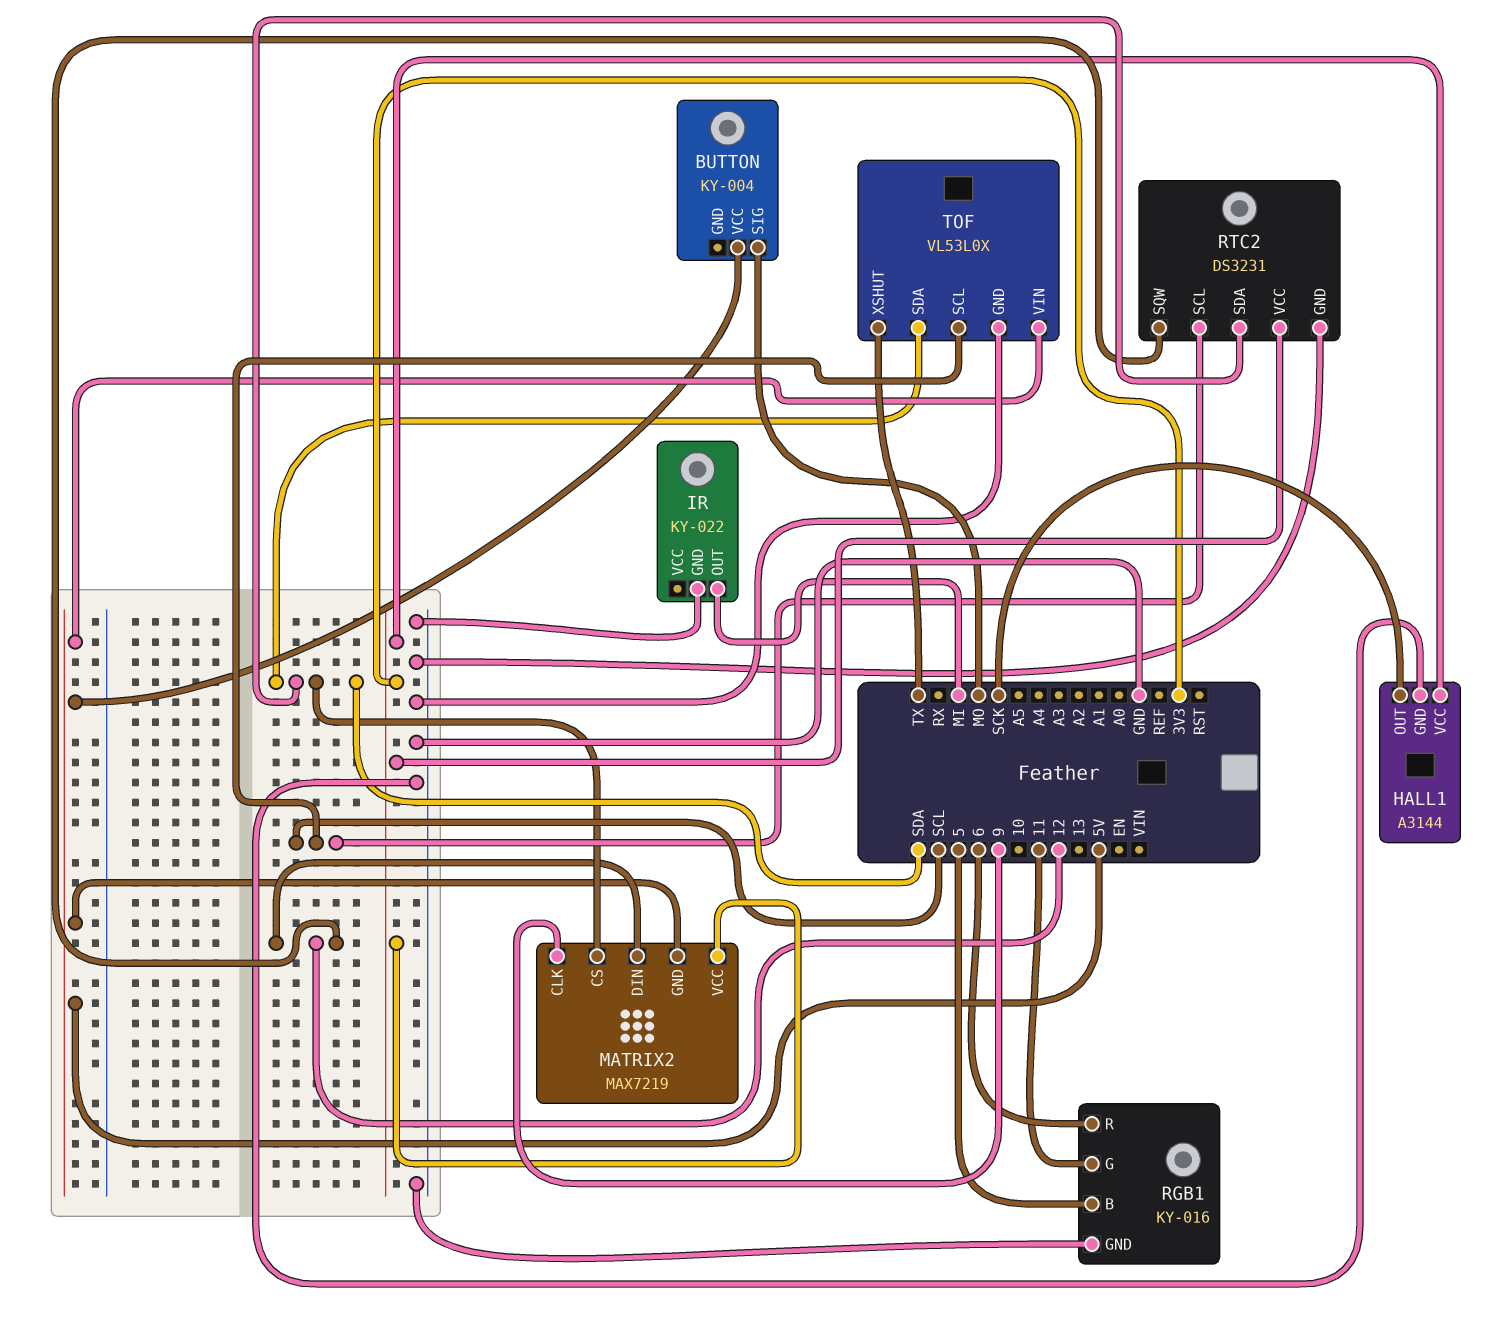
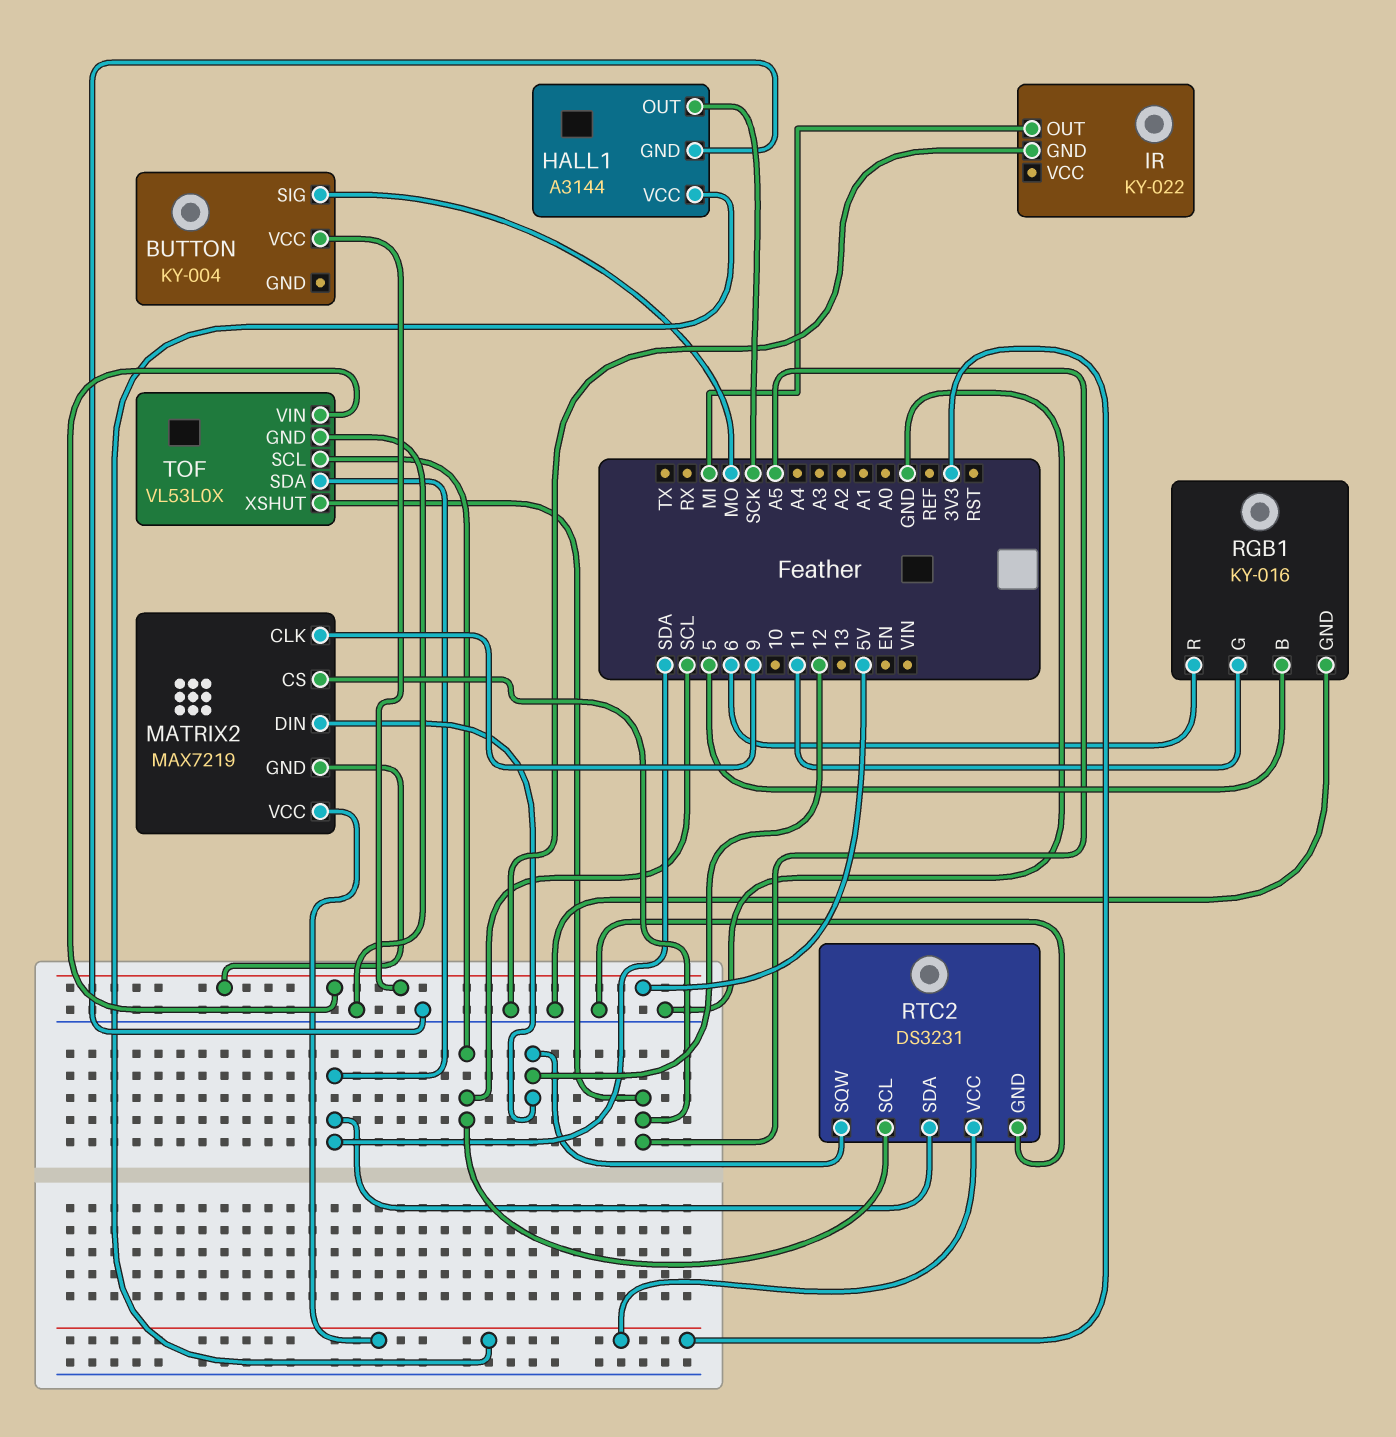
MATRIX2 pin CS: SDA -> A5
TOF pin XSHUT: TX -> A5

